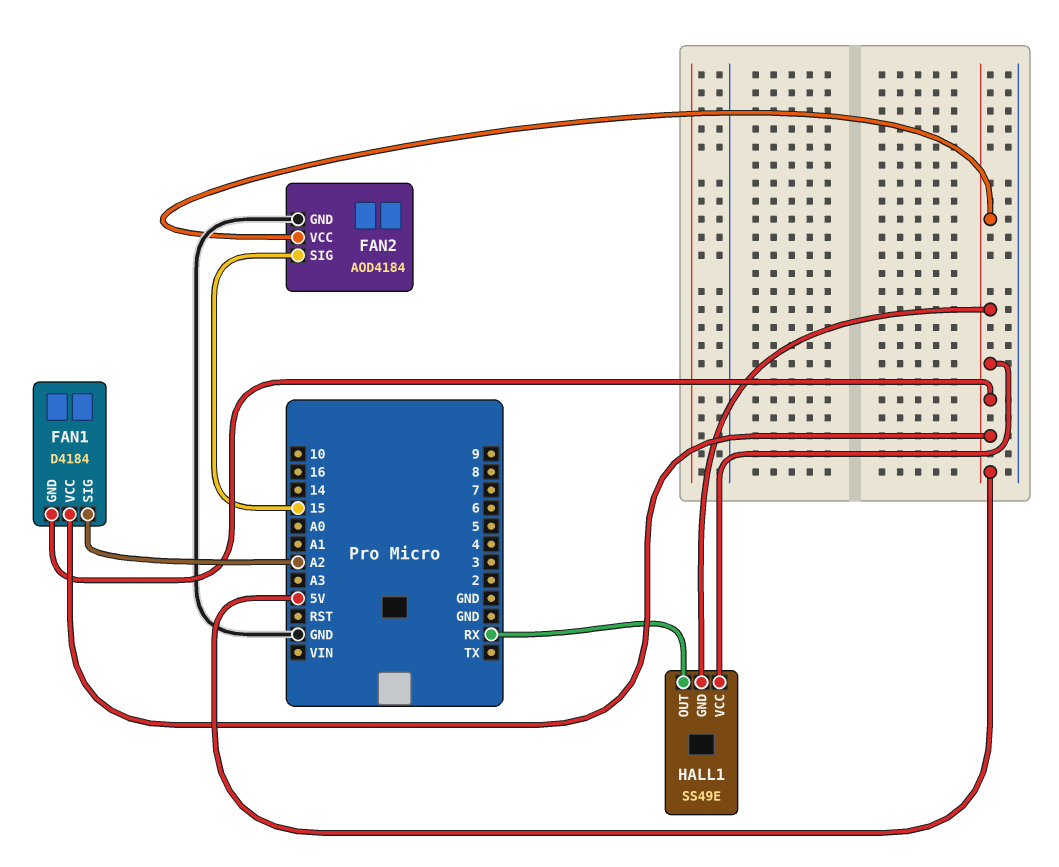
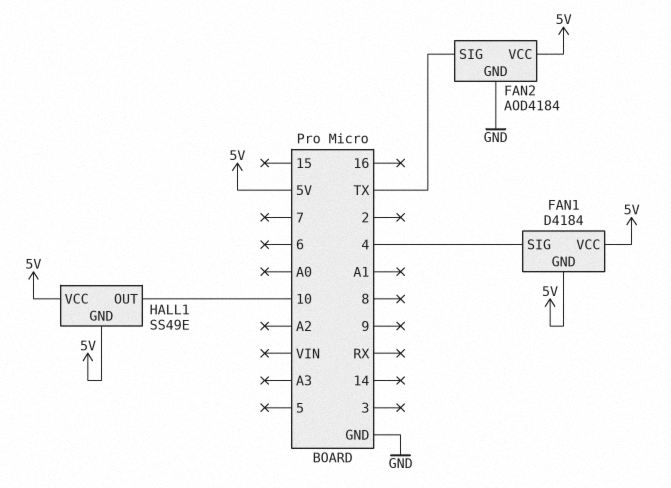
FAN1 pin SIG: A2 -> 4
FAN2 pin SIG: 15 -> TX
HALL1 pin OUT: RX -> 10

